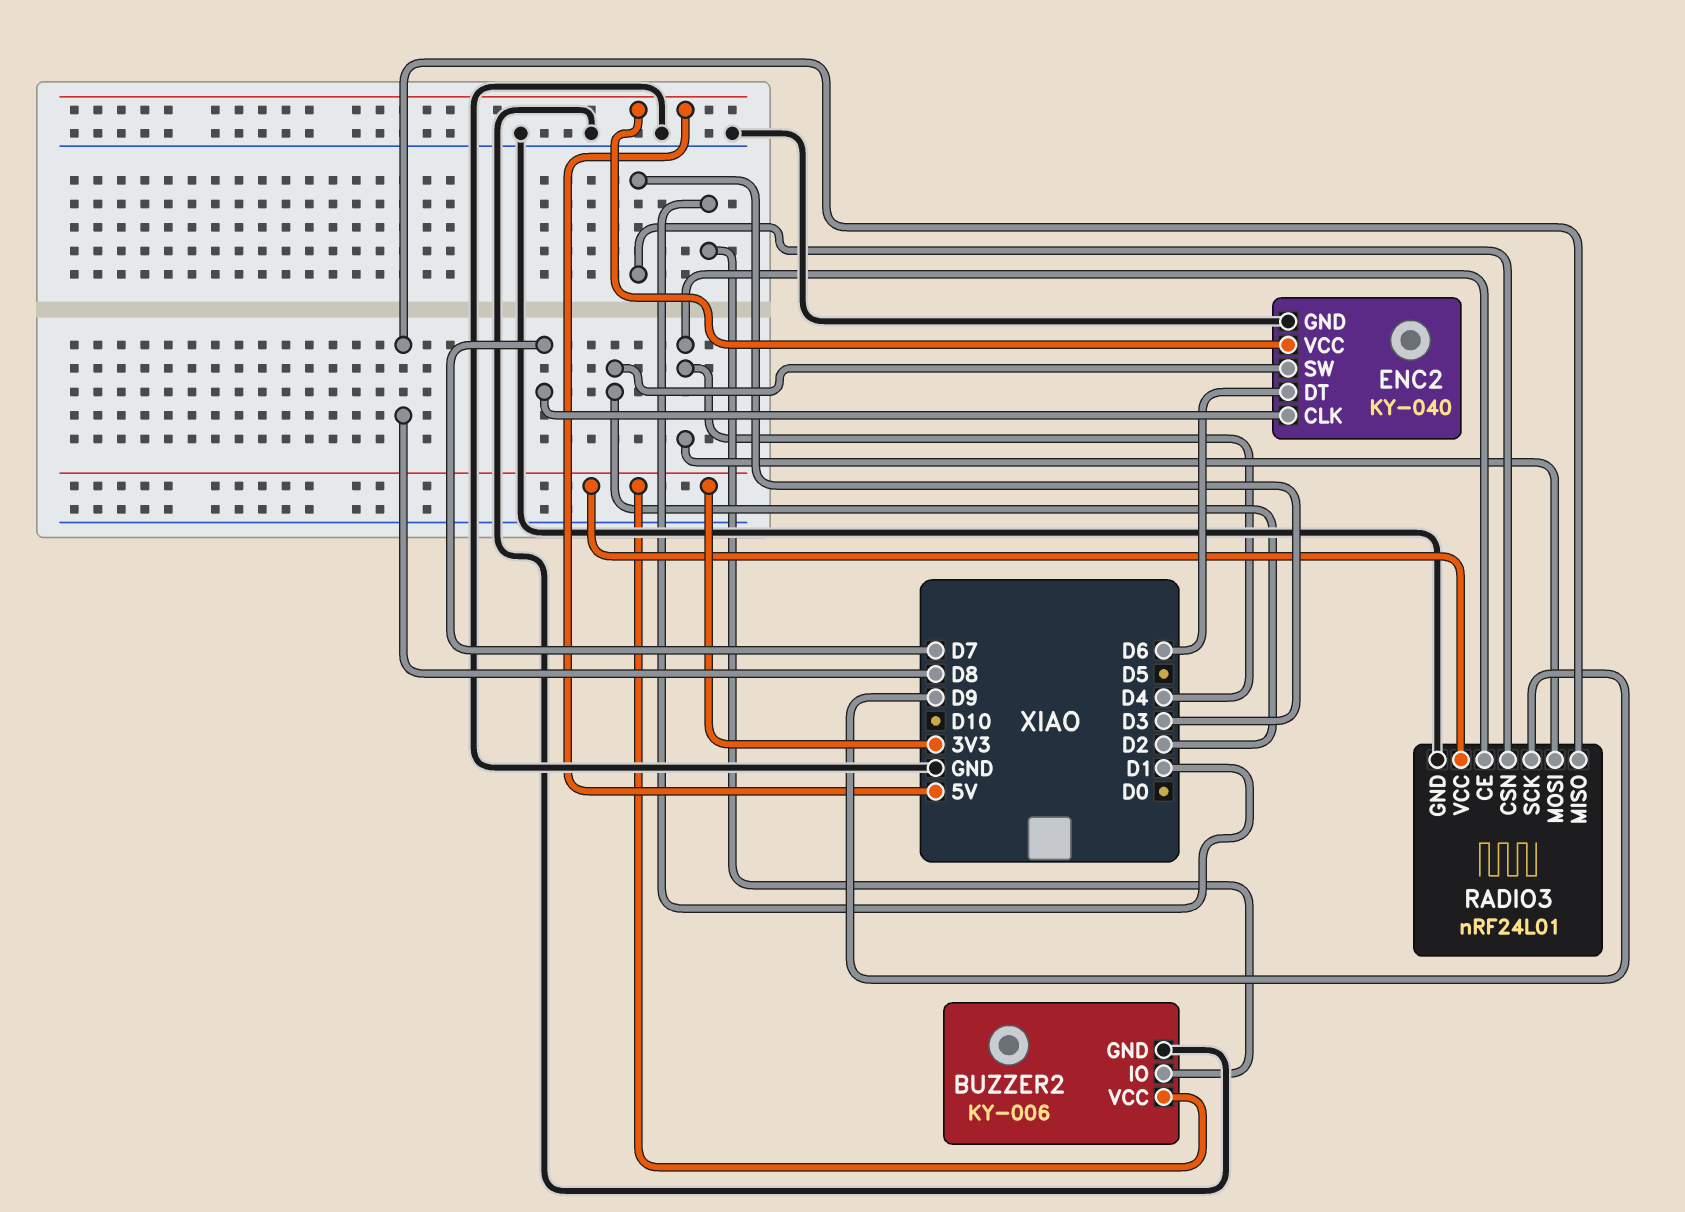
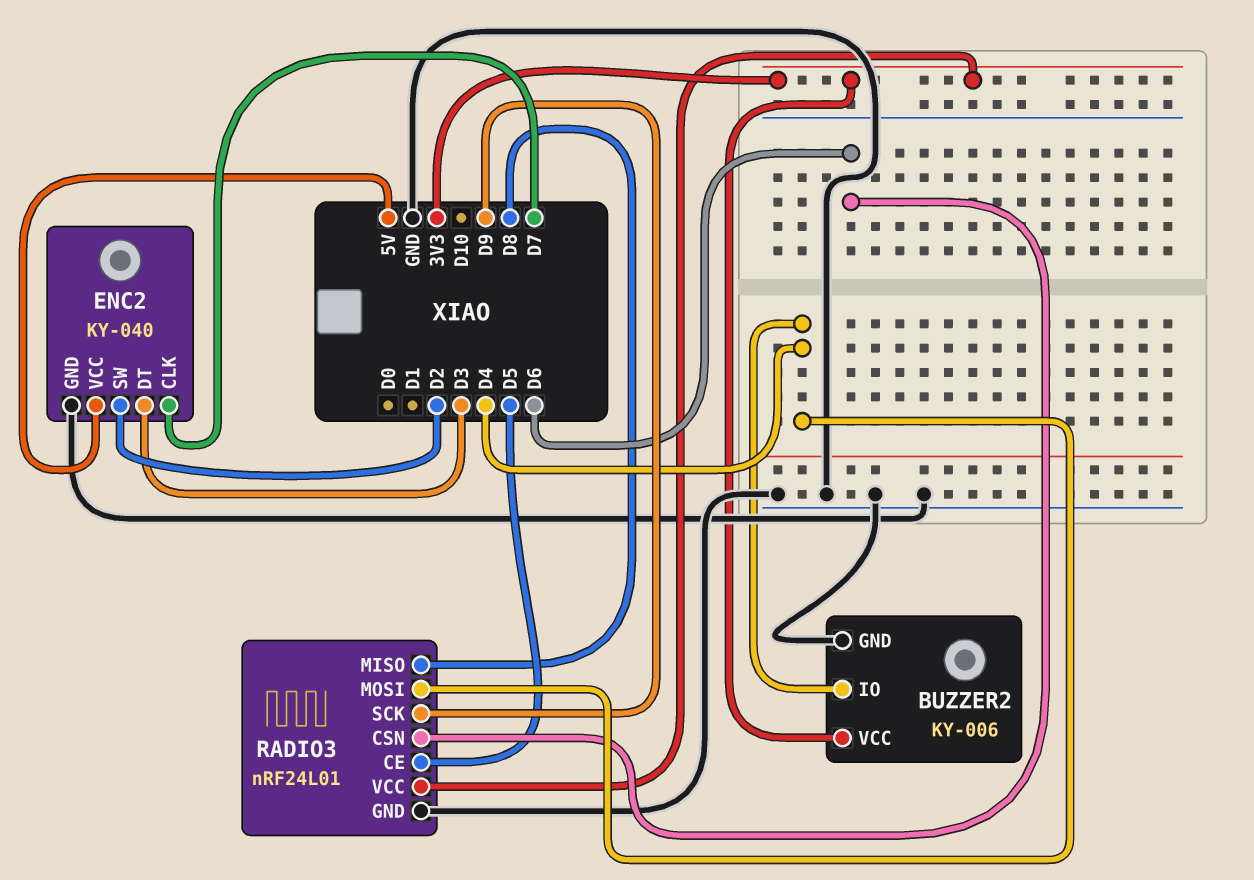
BUZZER2 pin IO: D1 -> D4
ENC2 pin DT: D6 -> D3
RADIO3 pin CE: D4 -> D5
RADIO3 pin CSN: D3 -> D6

